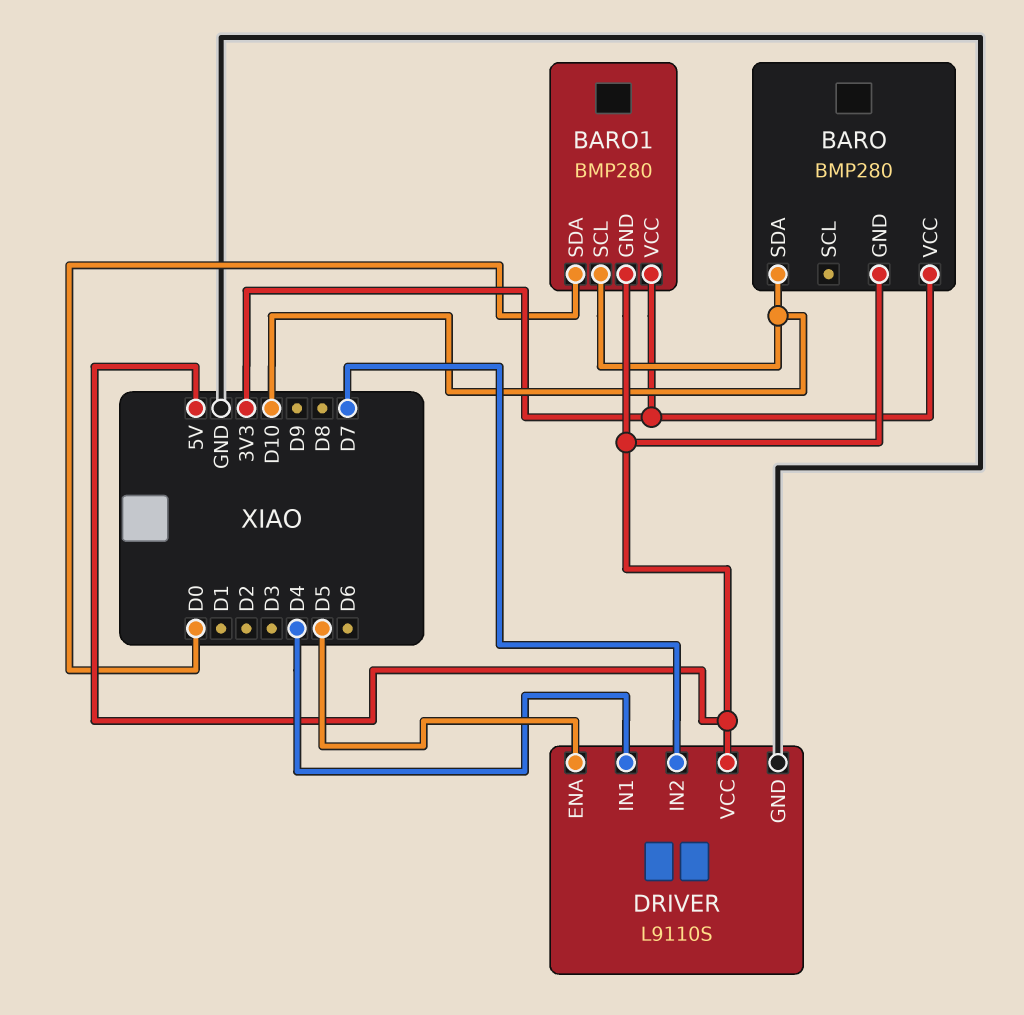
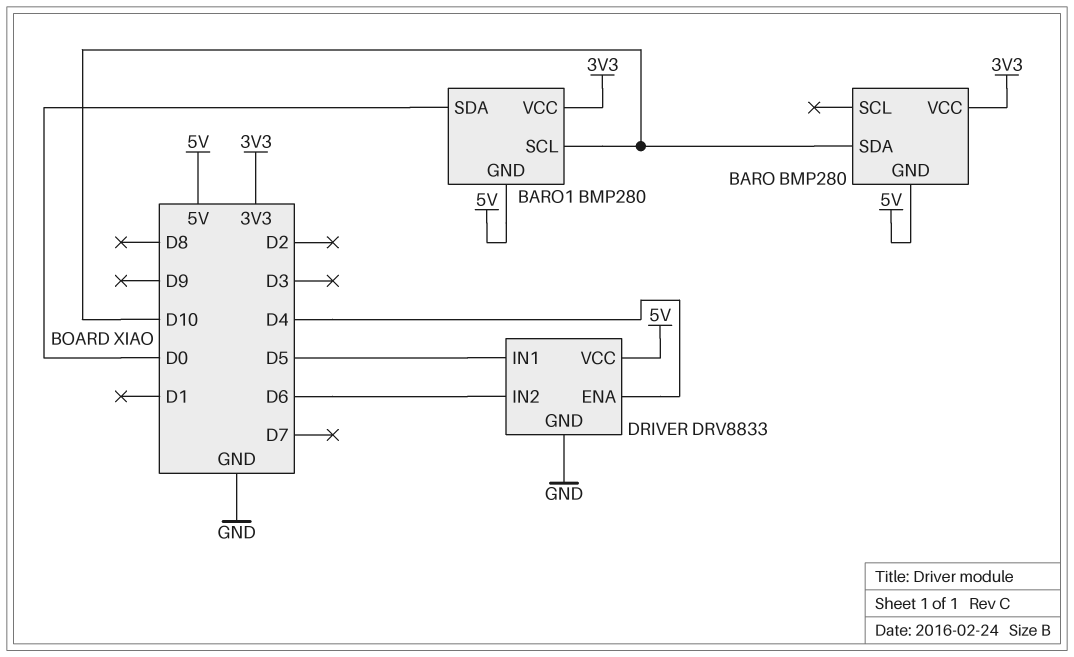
DRIVER: L9110S -> DRV8833
DRIVER pin ENA: D5 -> D4
DRIVER pin IN1: D4 -> D5
DRIVER pin IN2: D7 -> D6

